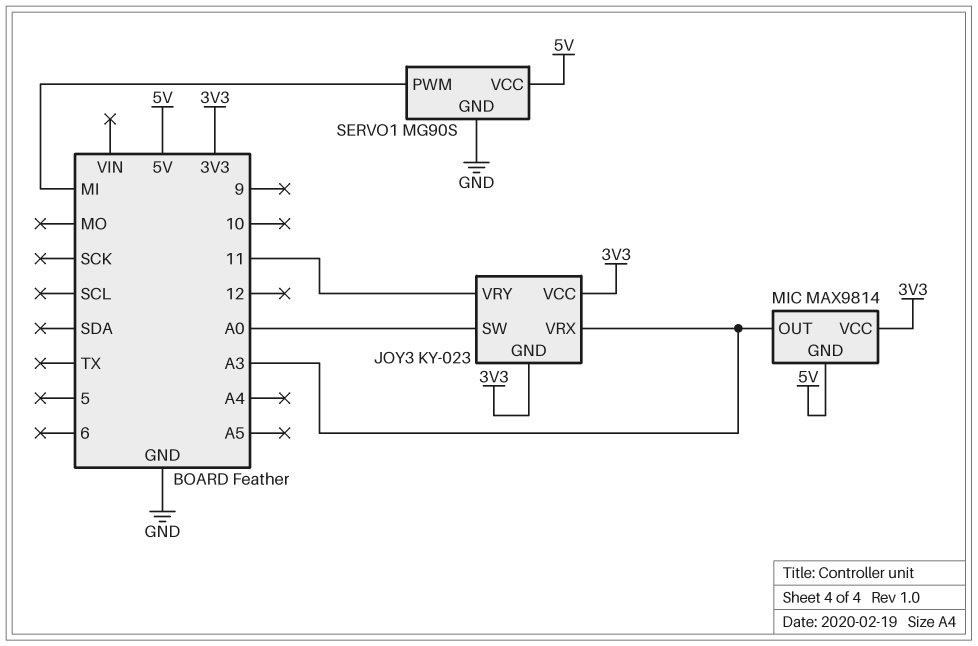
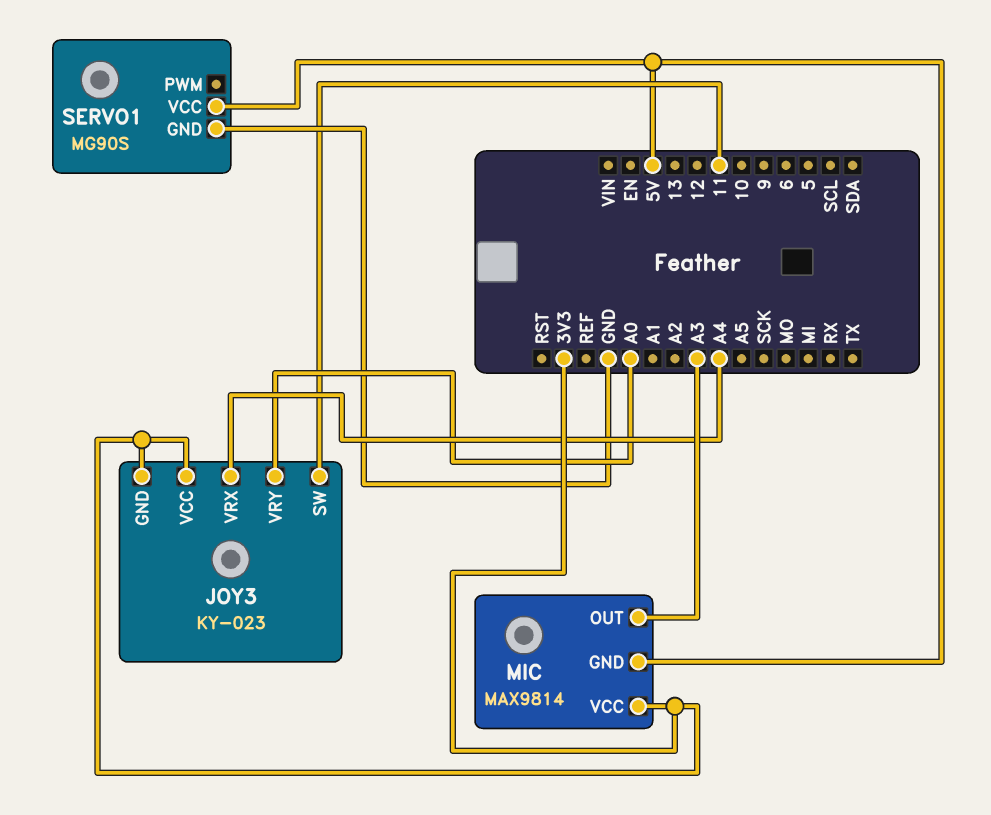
JOY3 pin SW: A0 -> 11
JOY3 pin VRX: A3 -> A4
JOY3 pin VRY: 11 -> A0
SERVO1 pin PWM: MI -> none

